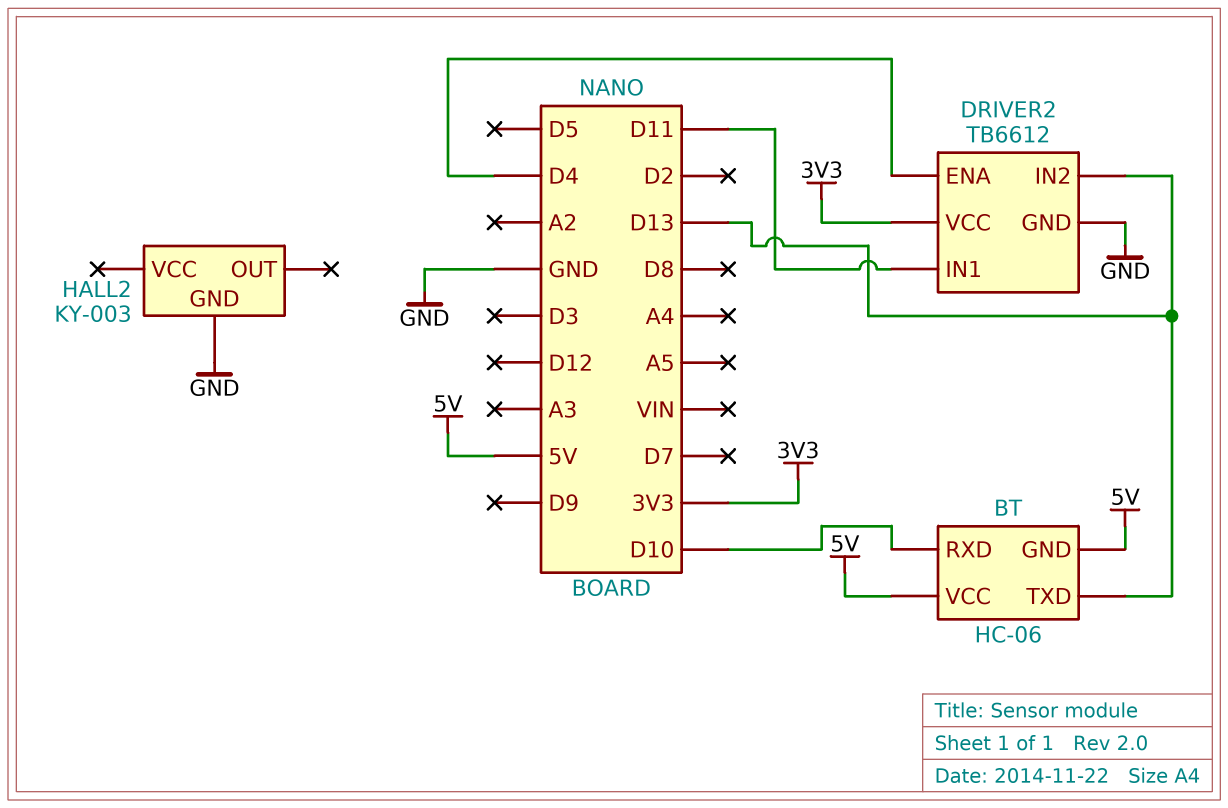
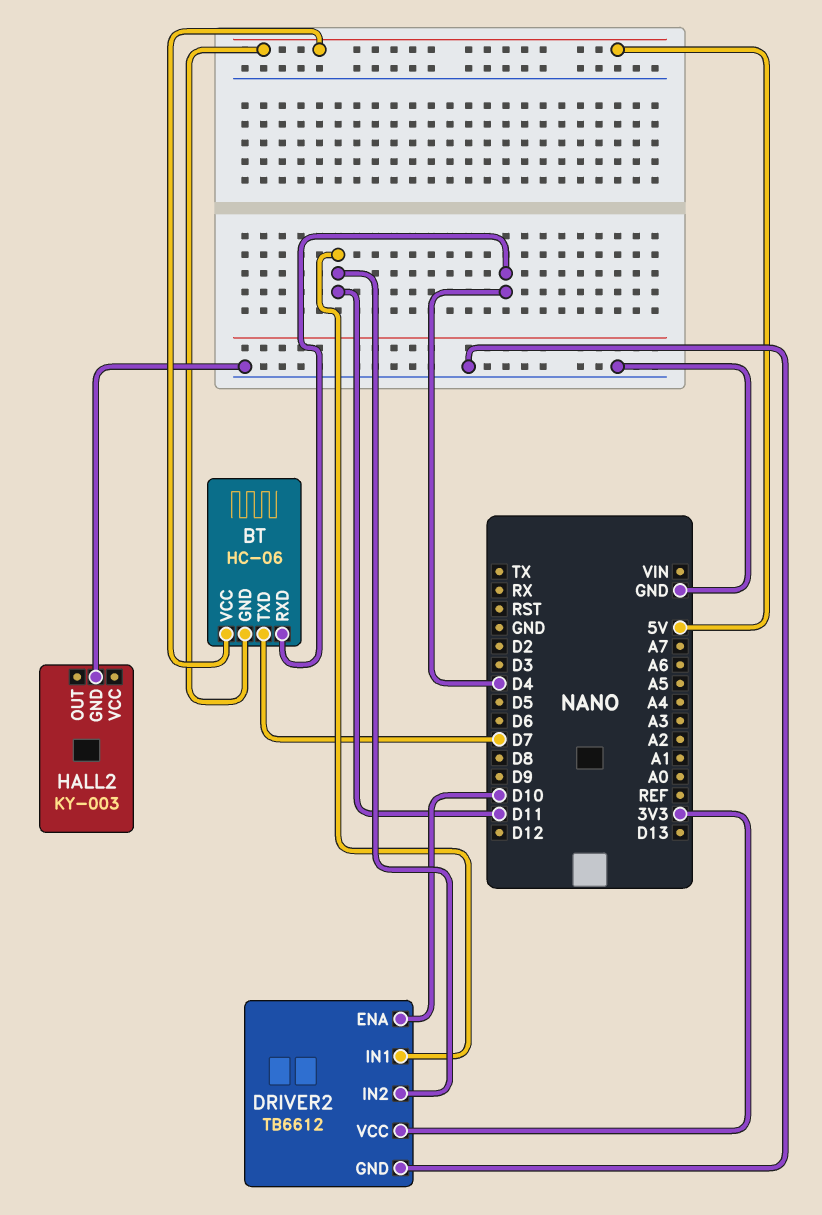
BT pin RXD: D10 -> D4
BT pin TXD: D13 -> D7
DRIVER2 pin ENA: D4 -> D10
DRIVER2 pin IN2: D13 -> D11

